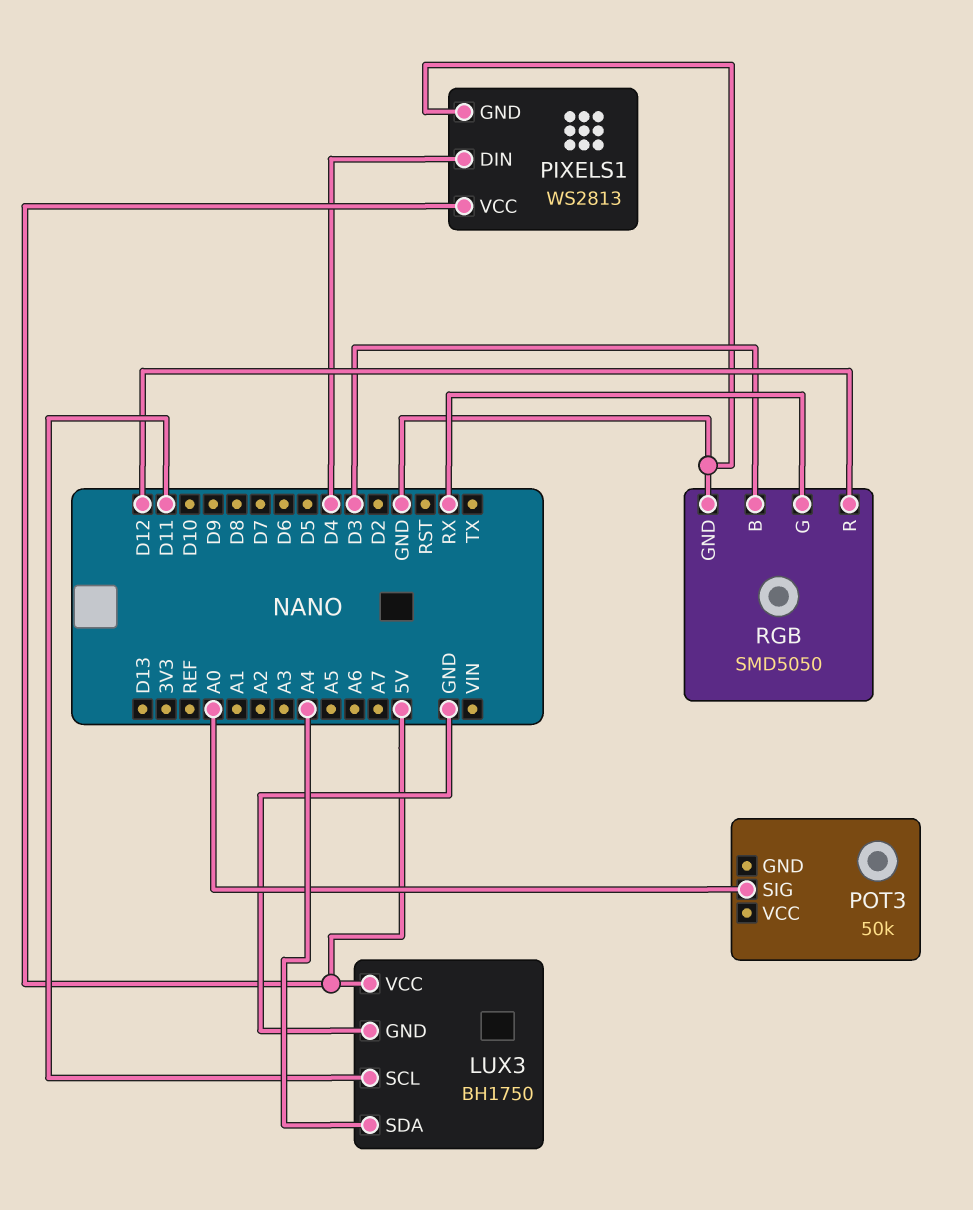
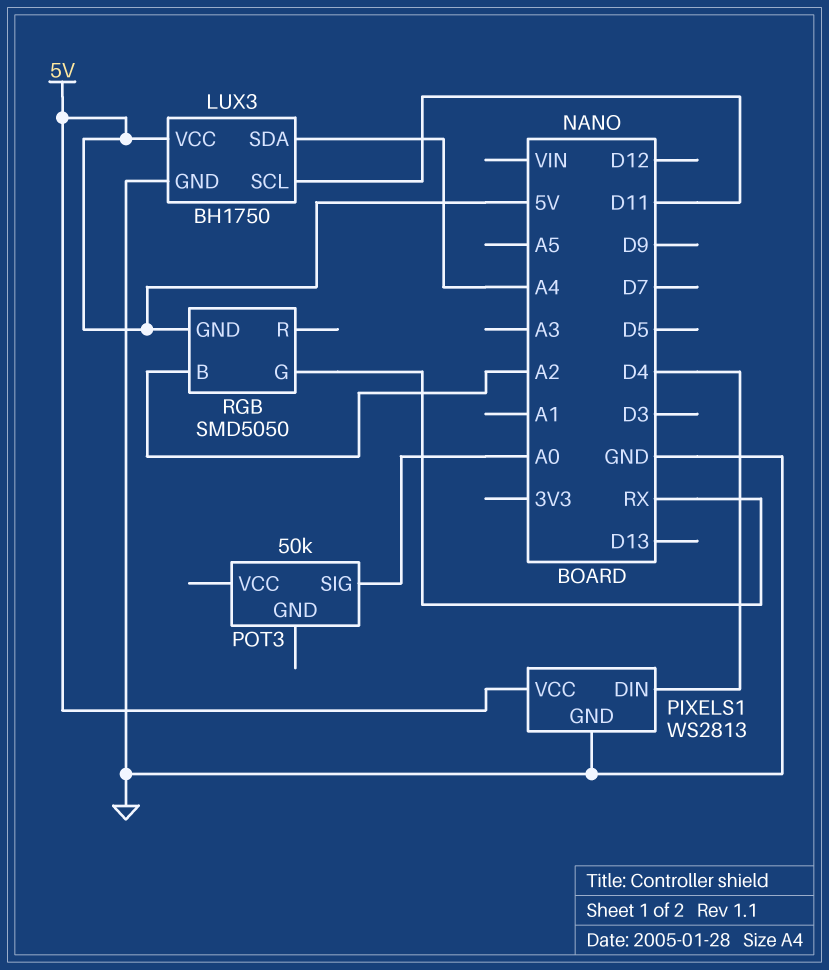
RGB pin B: D3 -> A2
RGB pin GND: GND -> 5V
RGB pin R: D12 -> none

